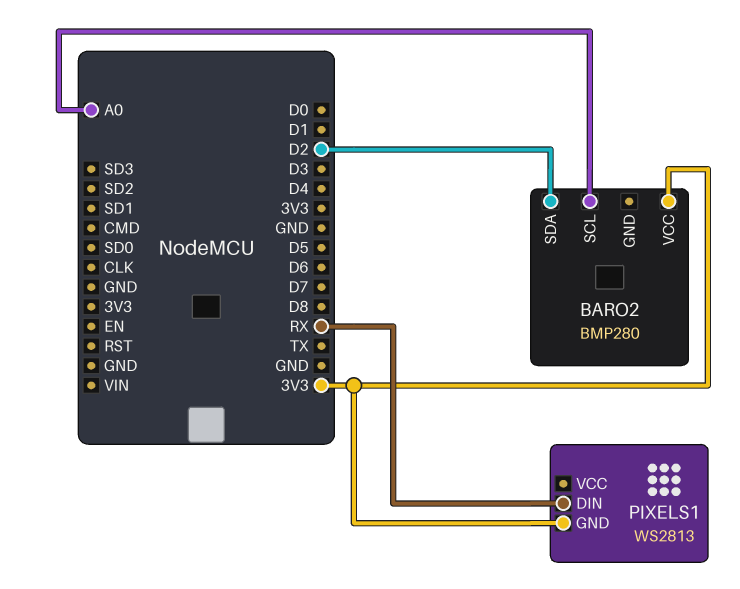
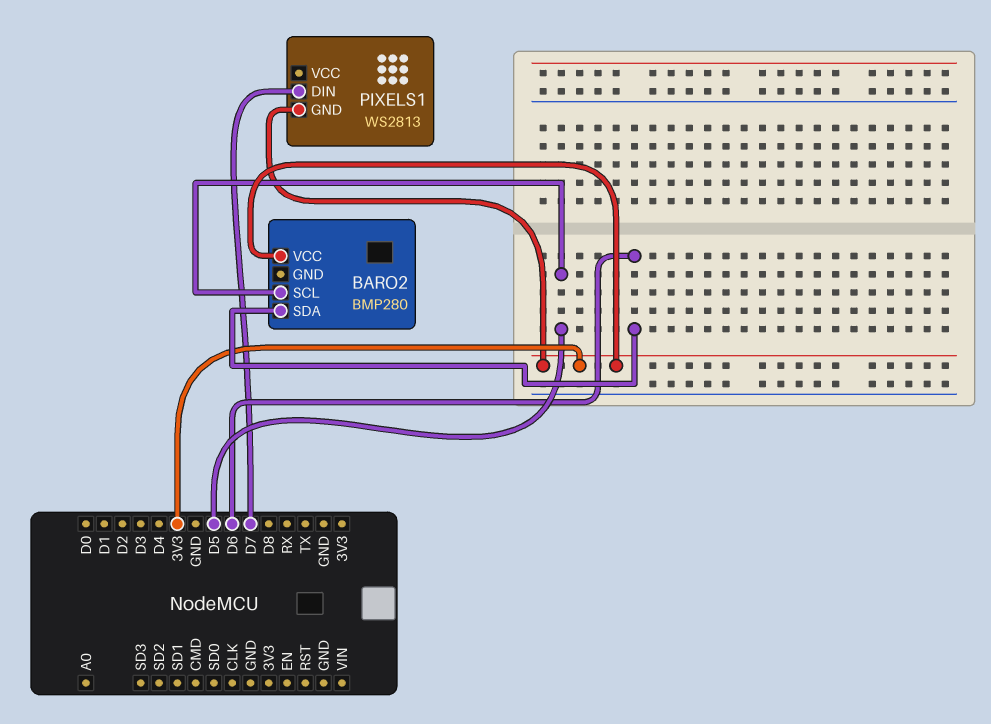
BARO2 pin SCL: A0 -> D5
BARO2 pin SDA: D2 -> D6
PIXELS1 pin DIN: RX -> D7

